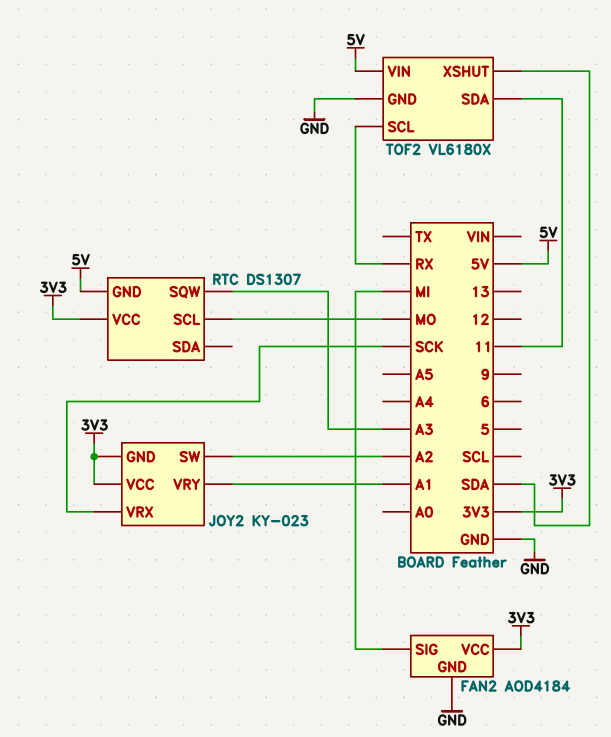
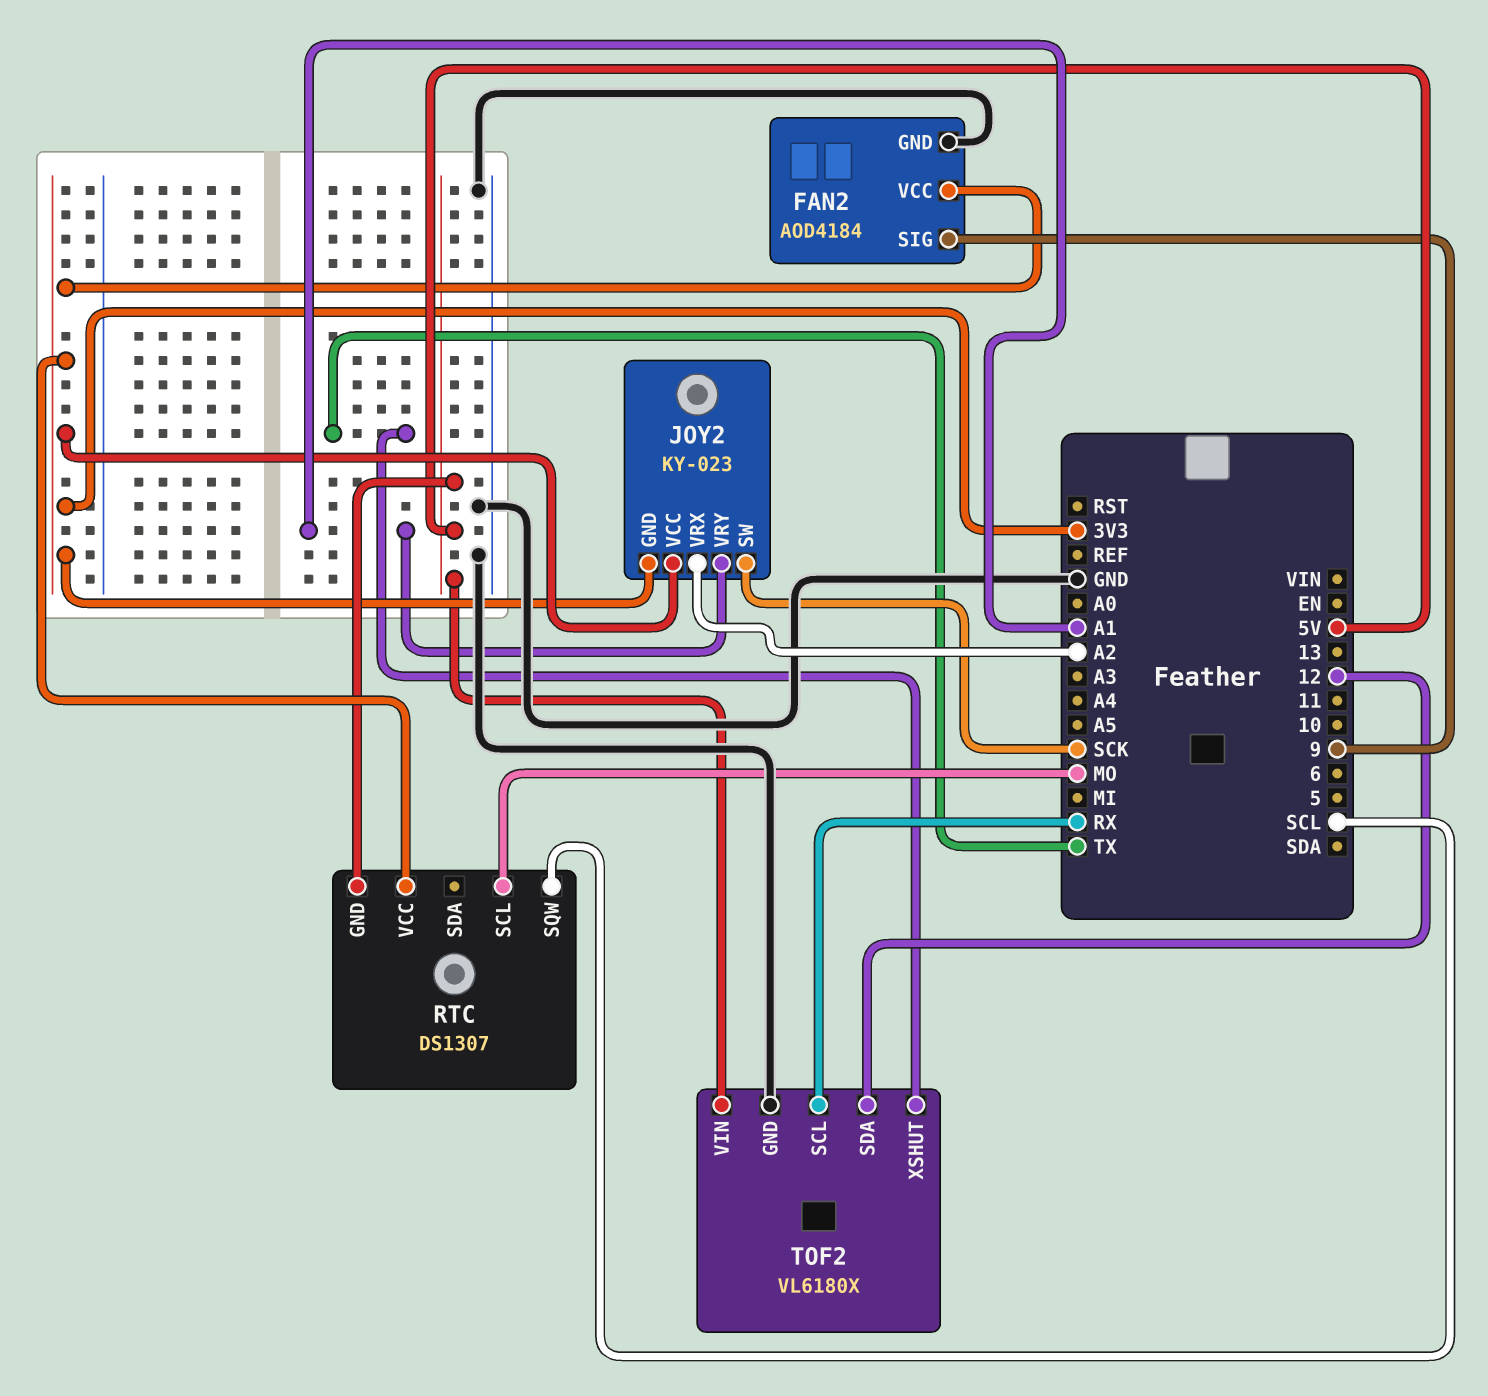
FAN2 pin SIG: MI -> 9
JOY2 pin SW: A2 -> SCK
JOY2 pin VRX: SCK -> A2
RTC pin SQW: A3 -> SCL
TOF2 pin SDA: 11 -> 12
TOF2 pin XSHUT: SDA -> TX

